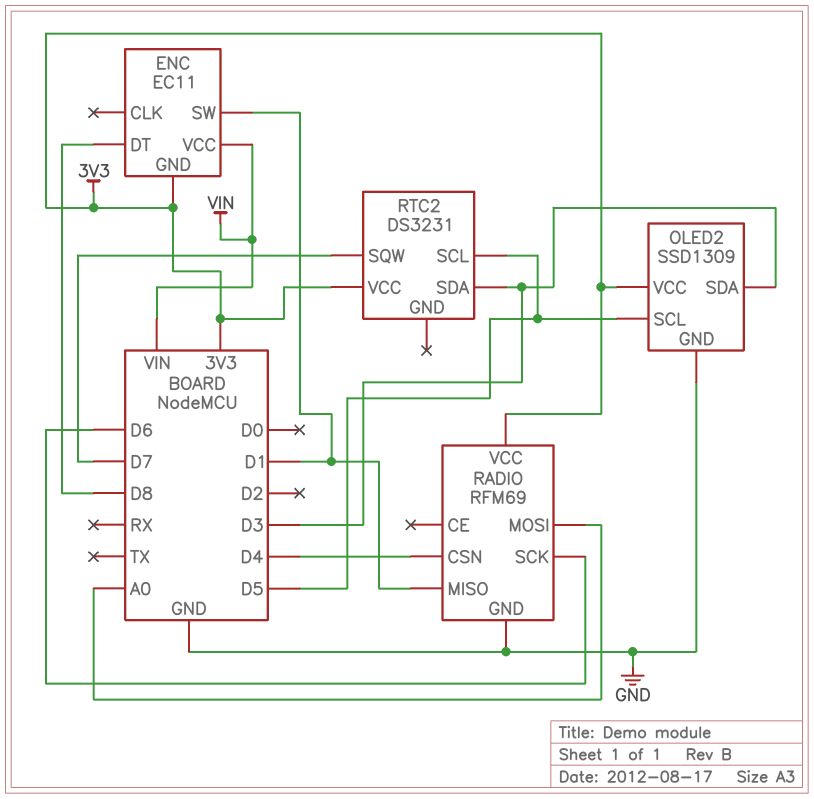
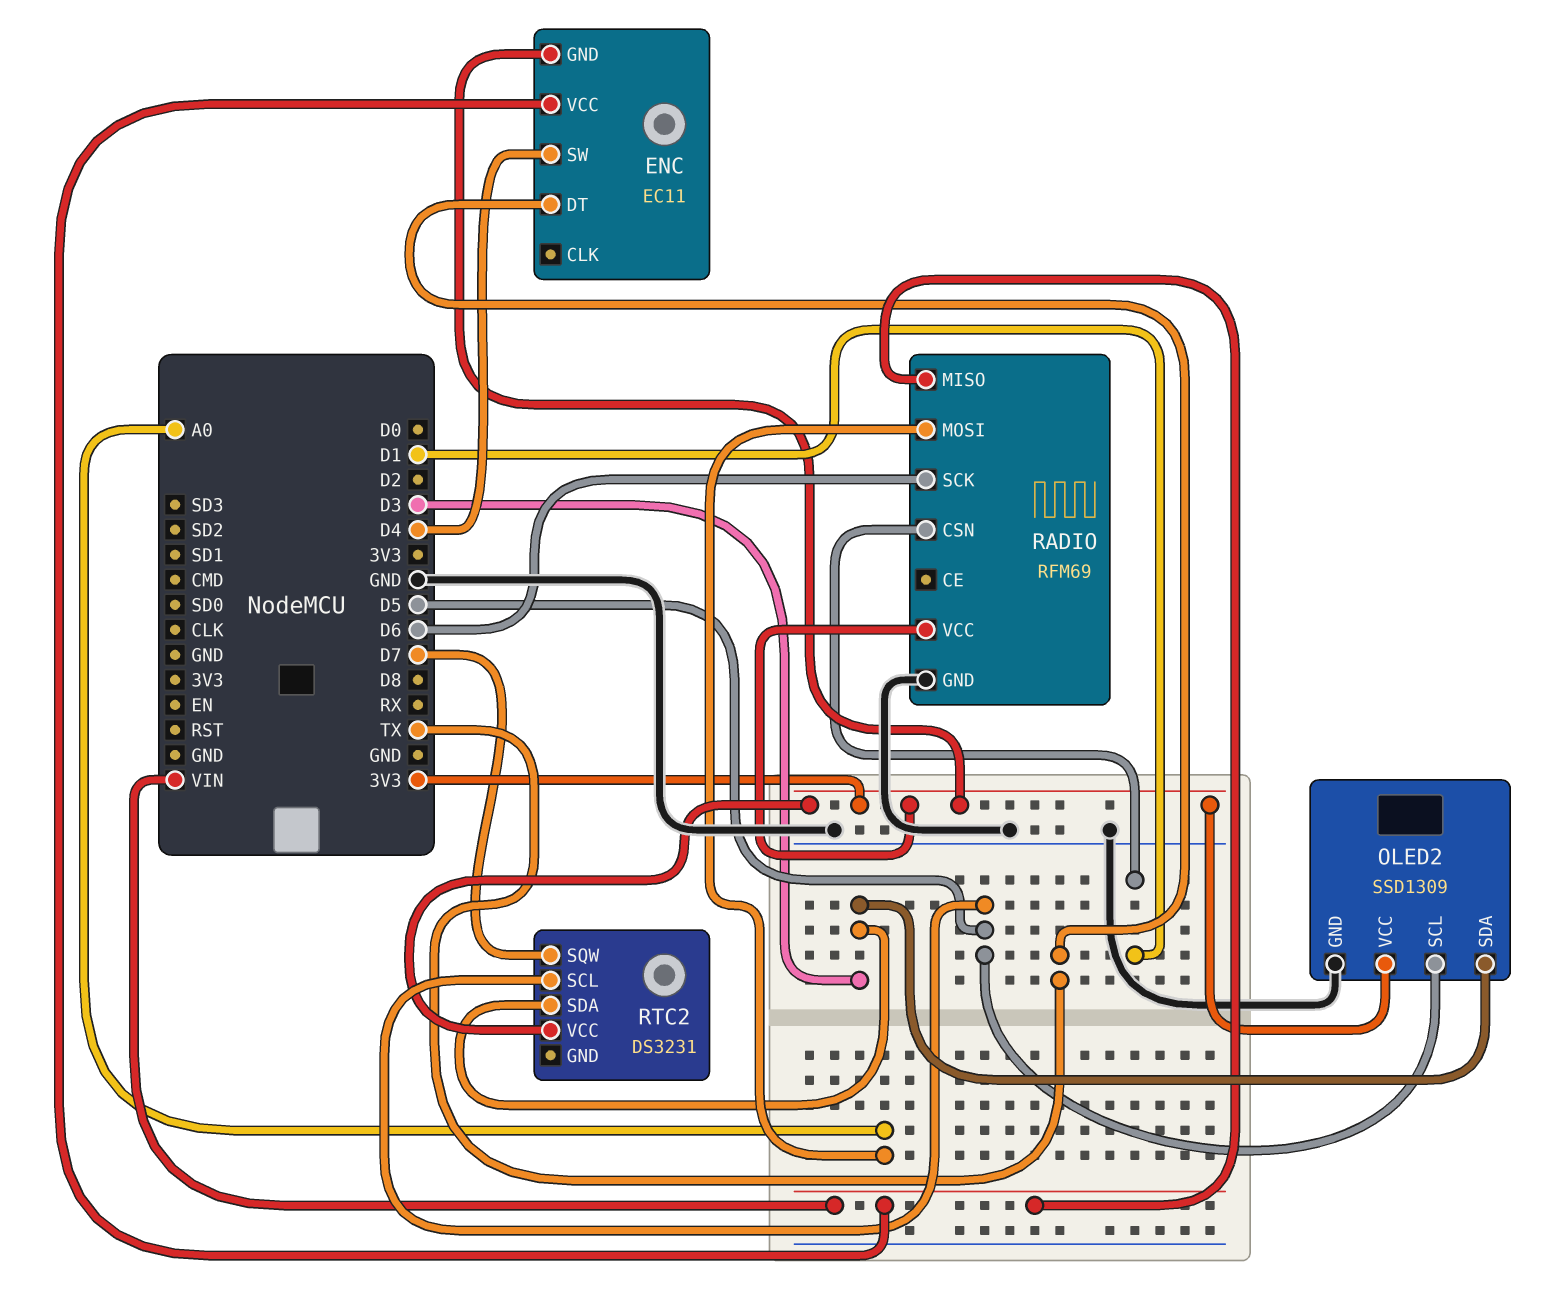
ENC pin DT: D8 -> TX
ENC pin SW: D1 -> D4
RADIO pin CSN: D4 -> D1
RADIO pin MISO: D1 -> VIN

